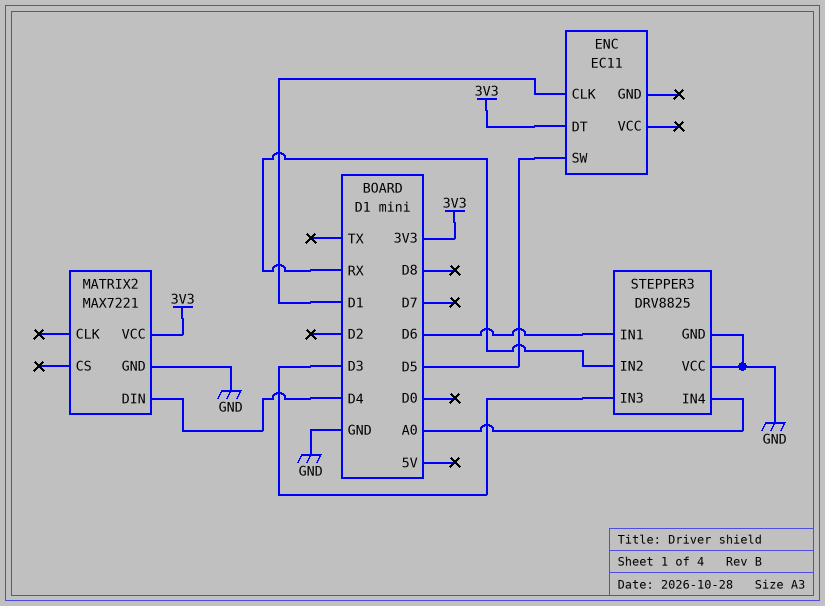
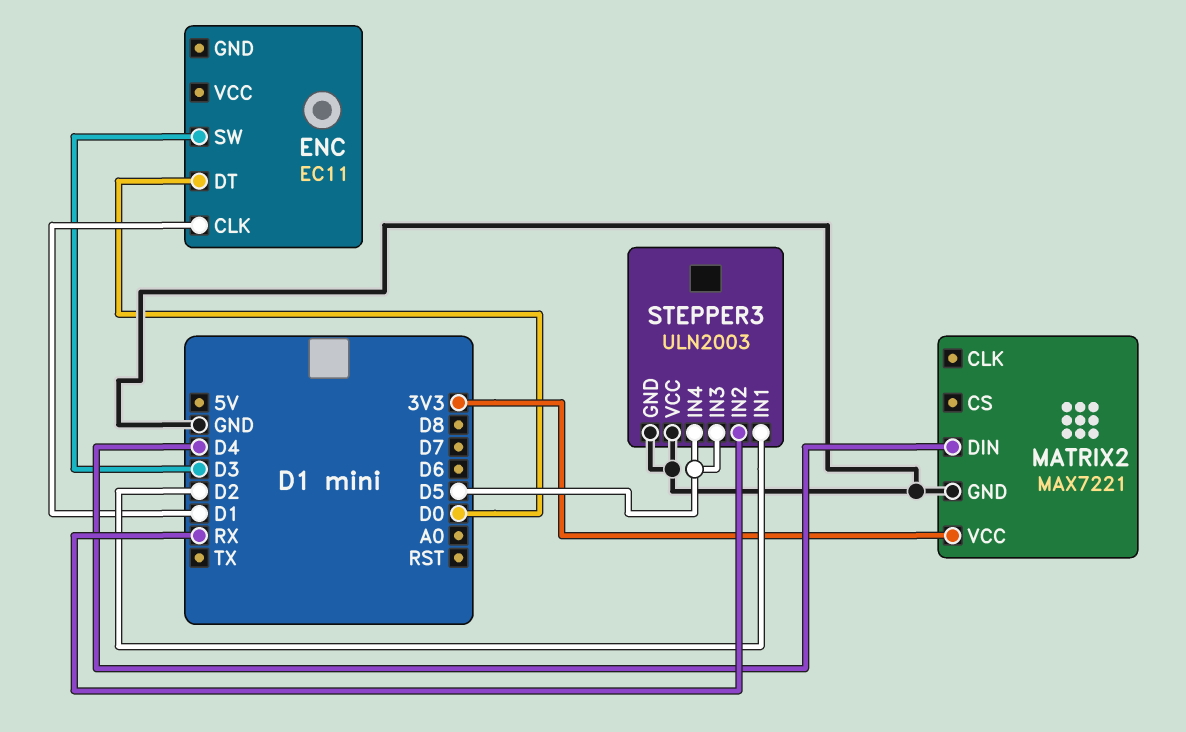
ENC pin DT: 3V3 -> D0
ENC pin SW: D5 -> D3
STEPPER3: DRV8825 -> ULN2003
STEPPER3 pin IN1: D6 -> D2
STEPPER3 pin IN3: D3 -> D5
STEPPER3 pin IN4: A0 -> D5

